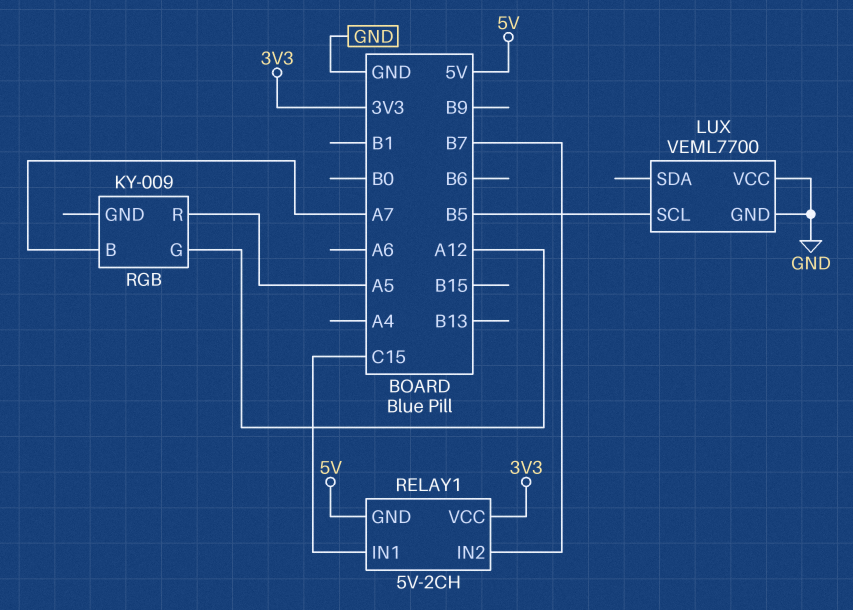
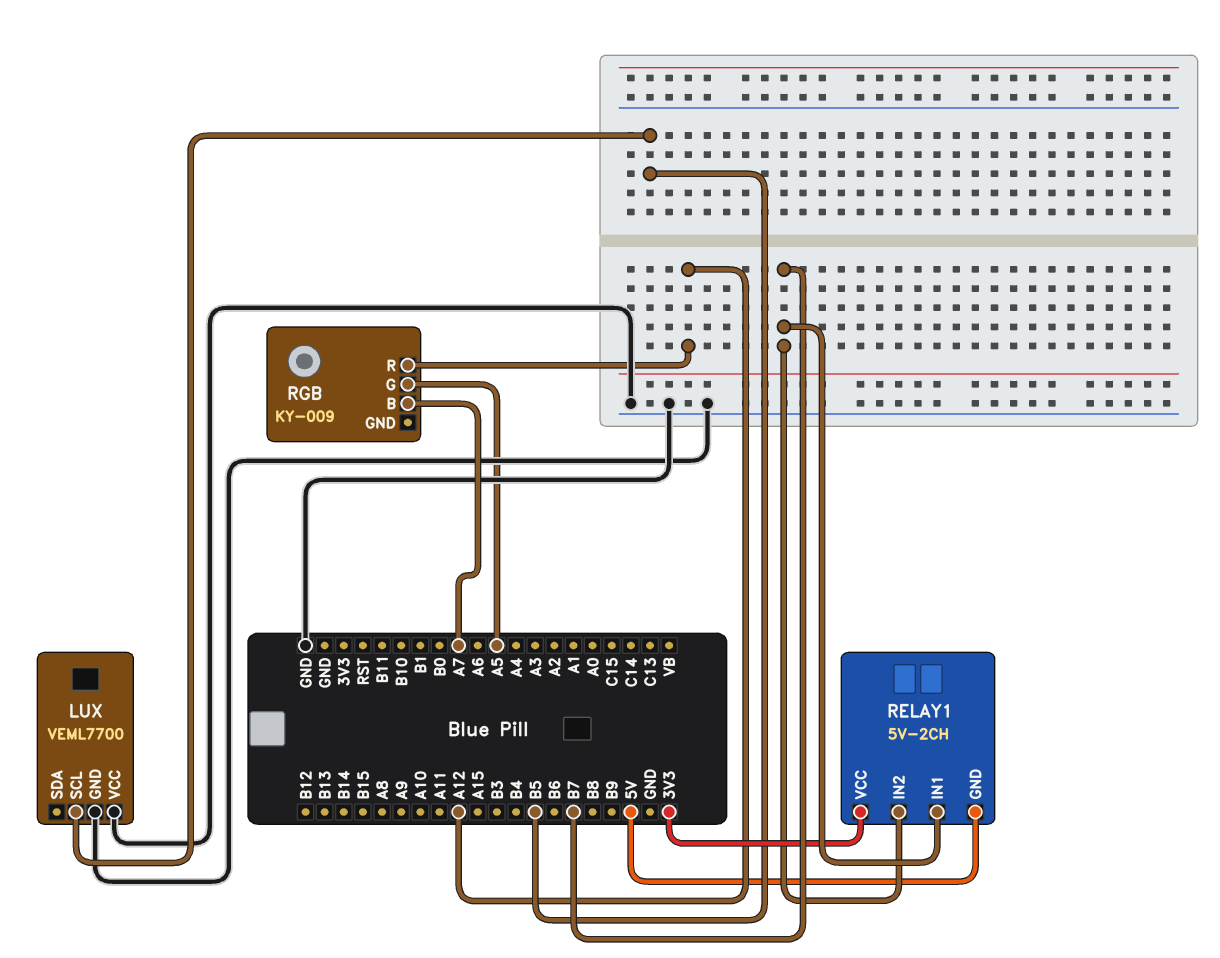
RELAY1 pin IN1: C15 -> B7
RGB pin G: A12 -> A5
RGB pin R: A5 -> A12

